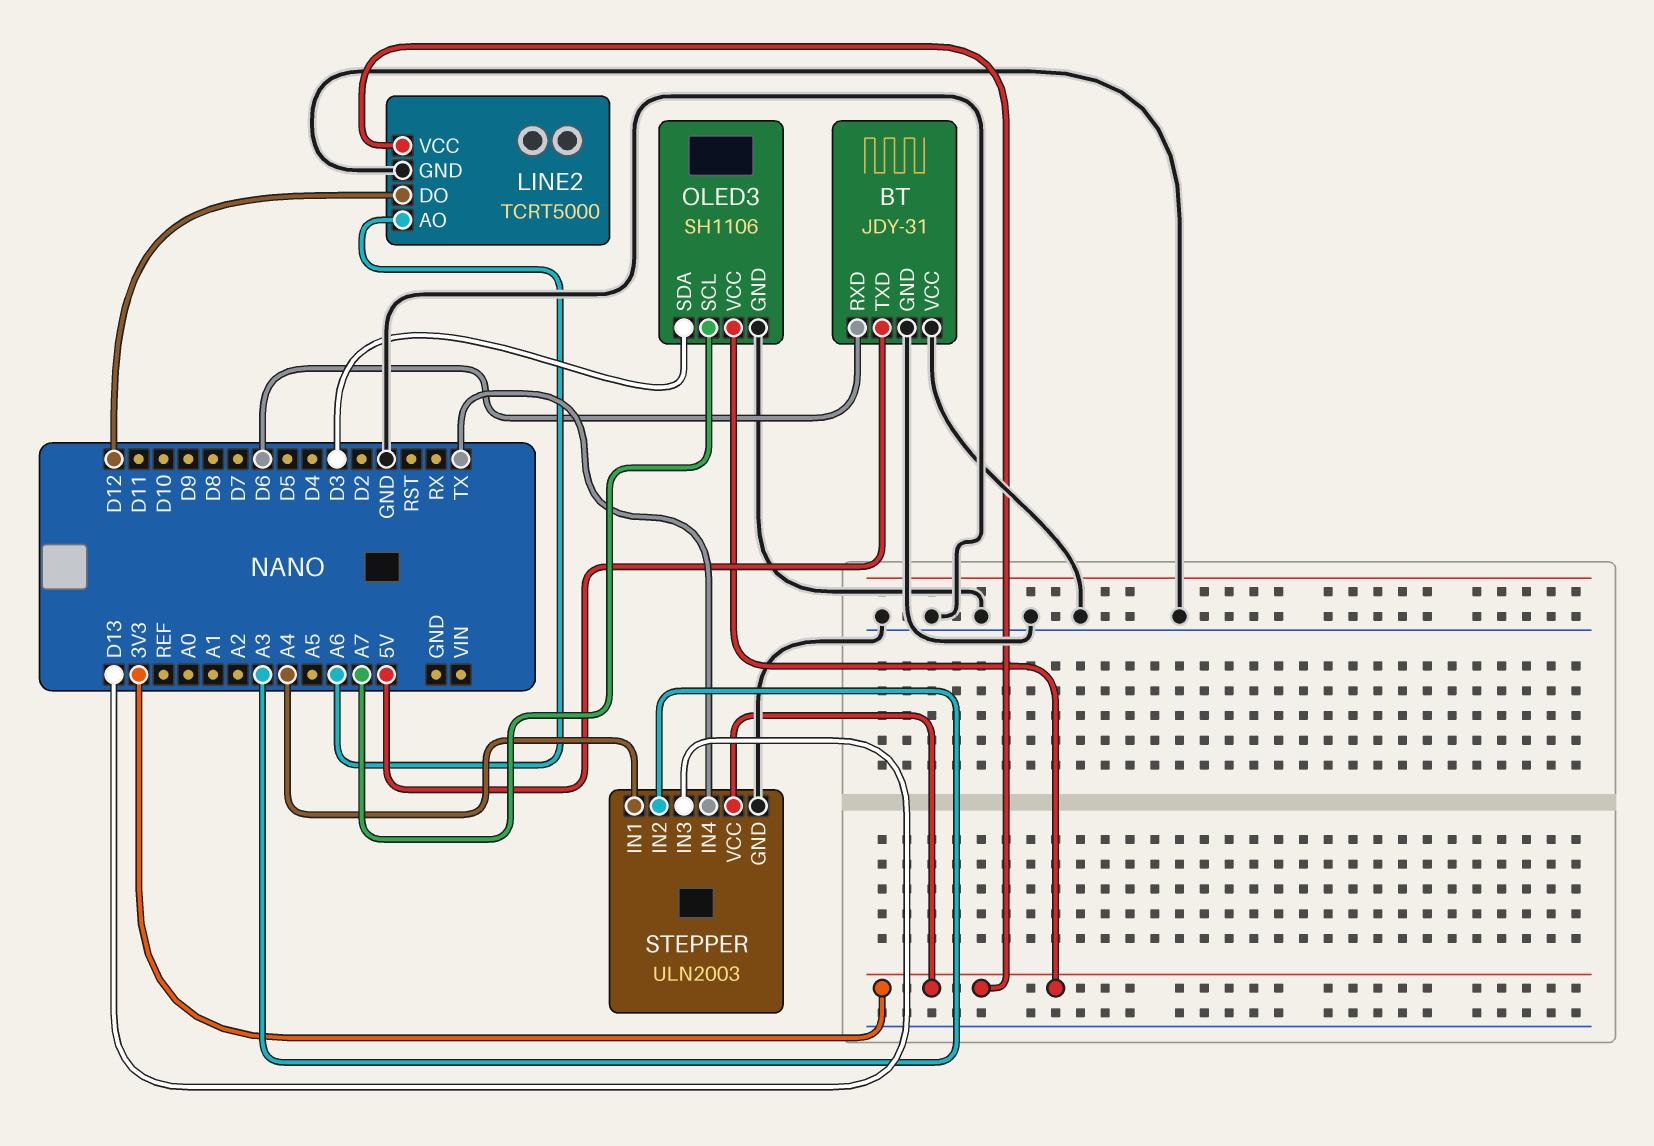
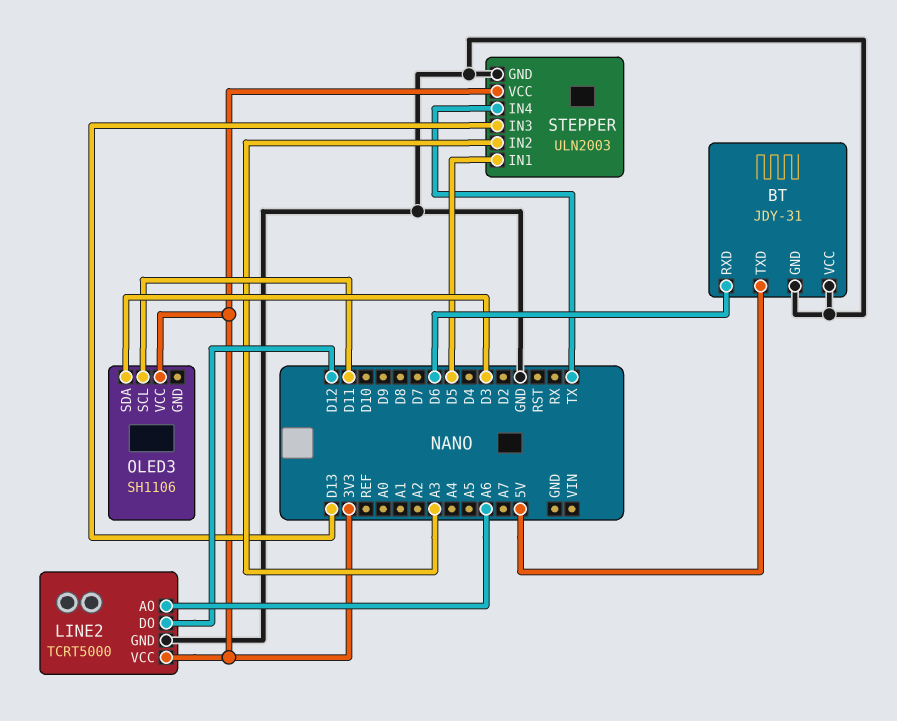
OLED3 pin GND: GND -> none
OLED3 pin SCL: A7 -> D11
STEPPER pin IN1: A4 -> D5

